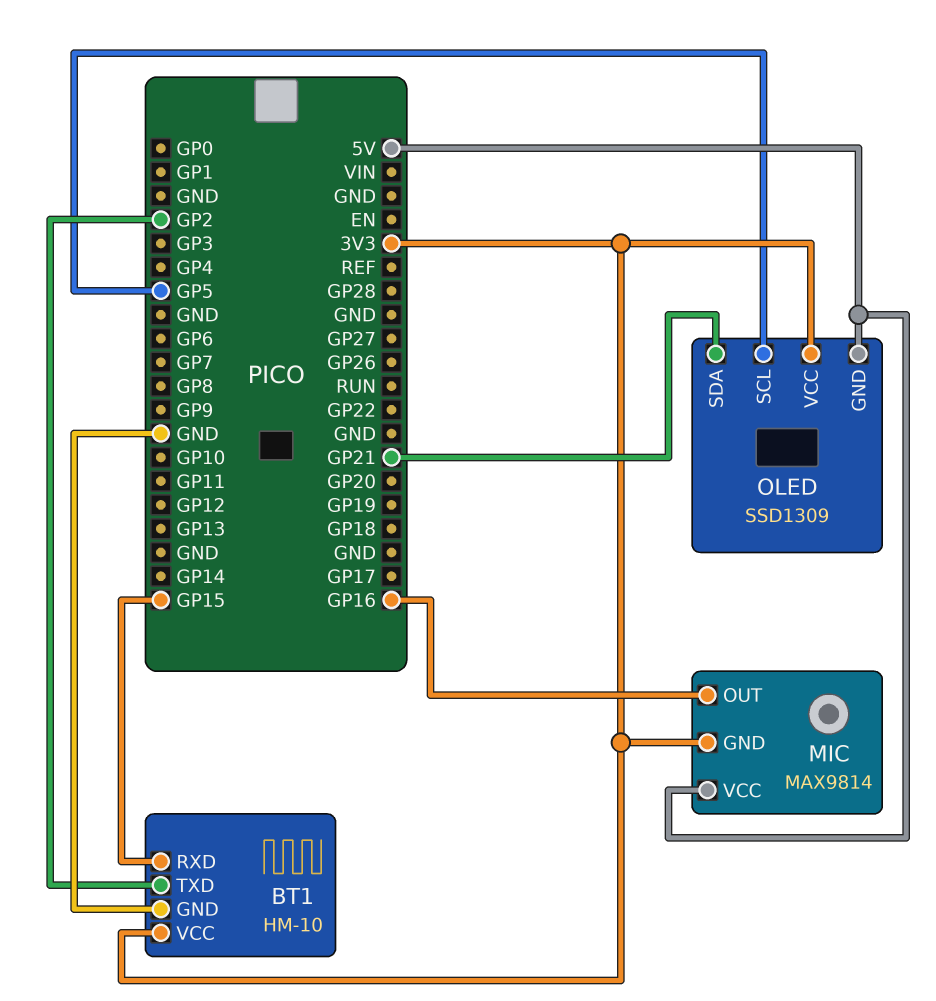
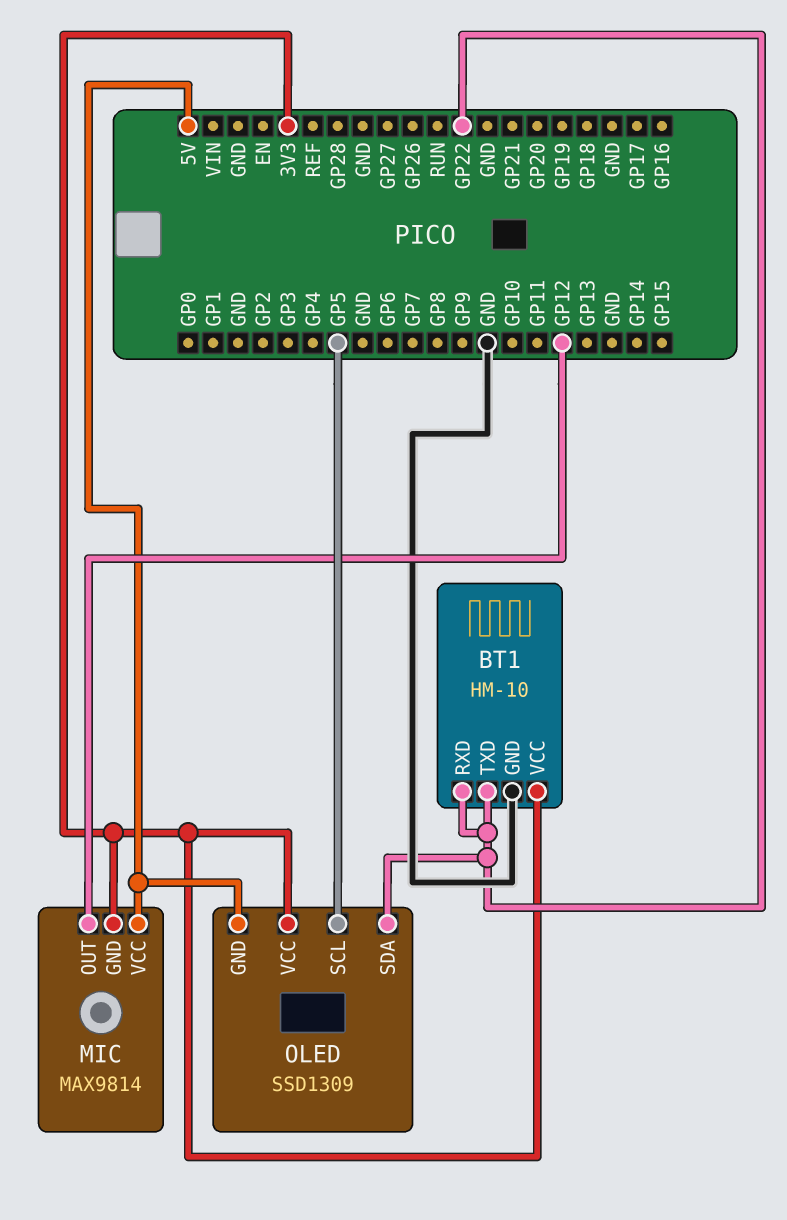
BT1 pin RXD: GP15 -> GP22
BT1 pin TXD: GP2 -> GP22
MIC pin OUT: GP16 -> GP12
OLED pin SDA: GP21 -> GP22

